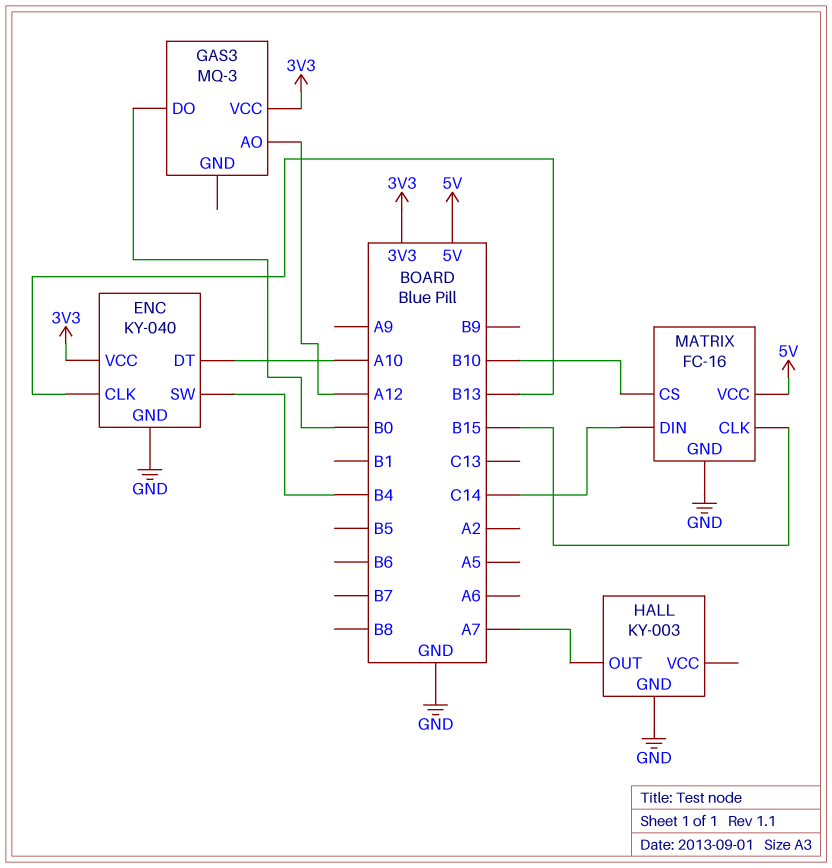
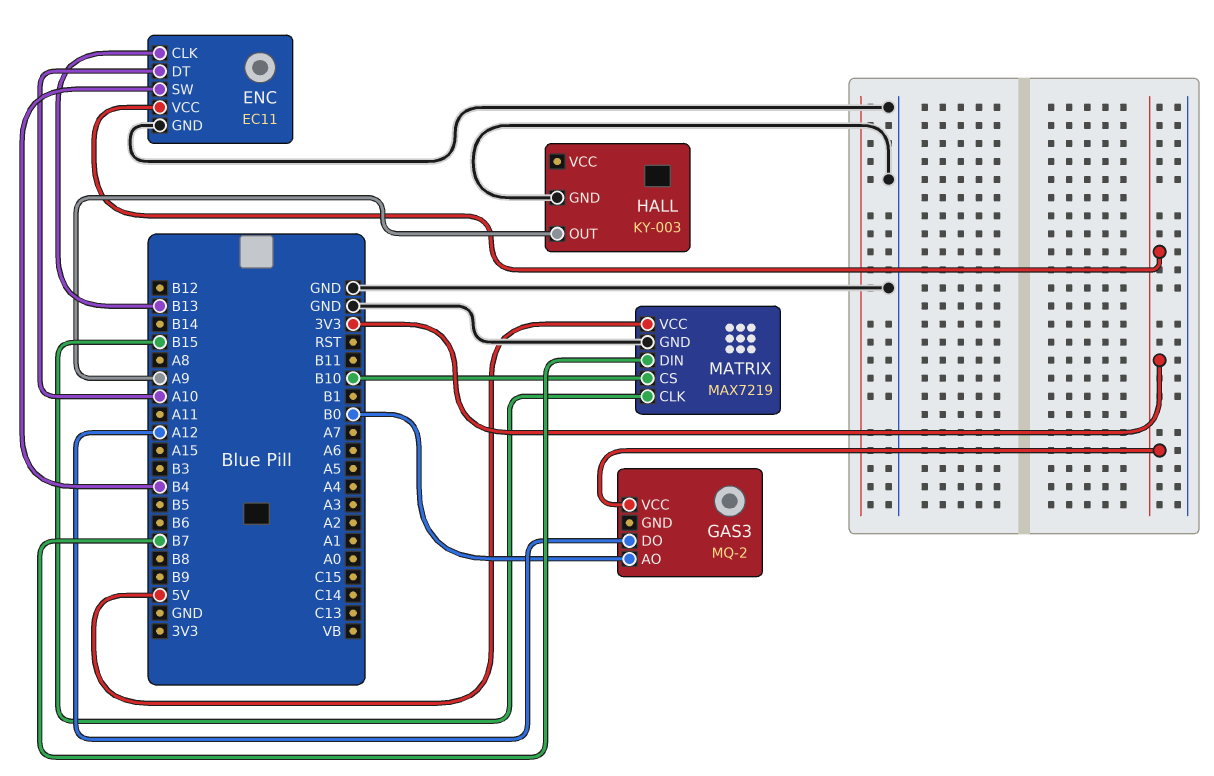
ENC: KY-040 -> EC11
GAS3: MQ-3 -> MQ-2
GAS3 pin AO: A12 -> B0
GAS3 pin DO: B0 -> A12
HALL pin OUT: A7 -> A9
MATRIX: FC-16 -> MAX7219
MATRIX pin DIN: C14 -> B7

